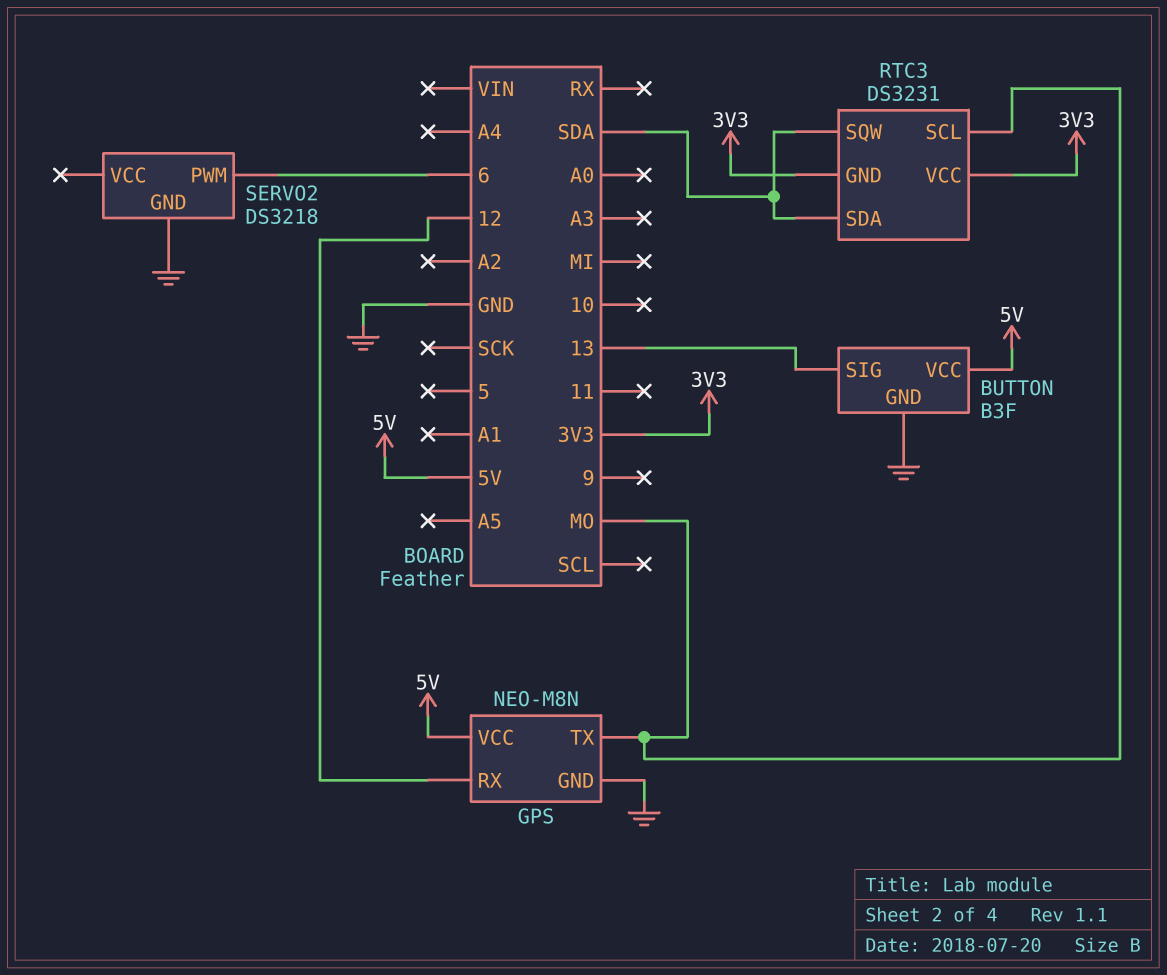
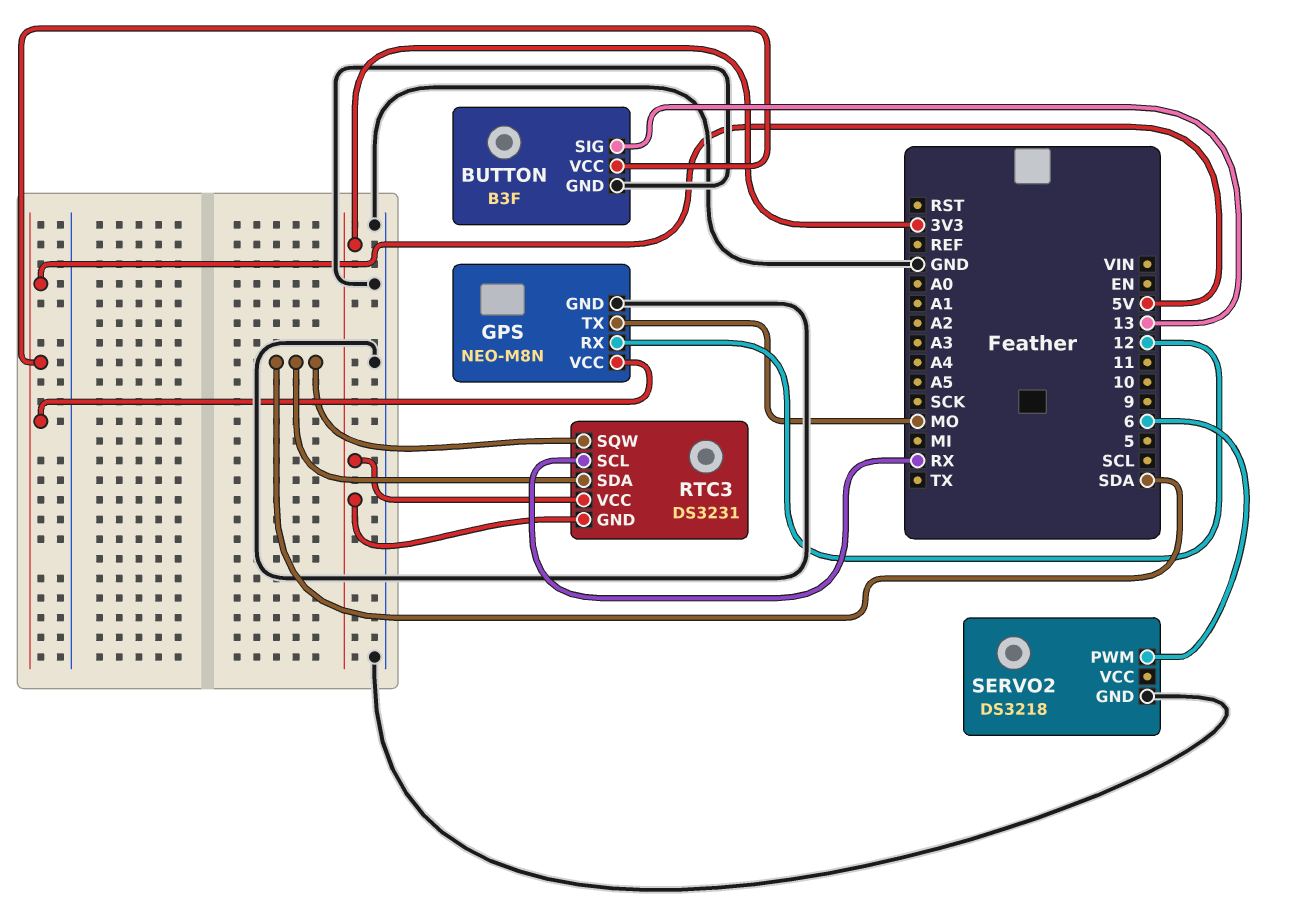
RTC3 pin SCL: MO -> RX

